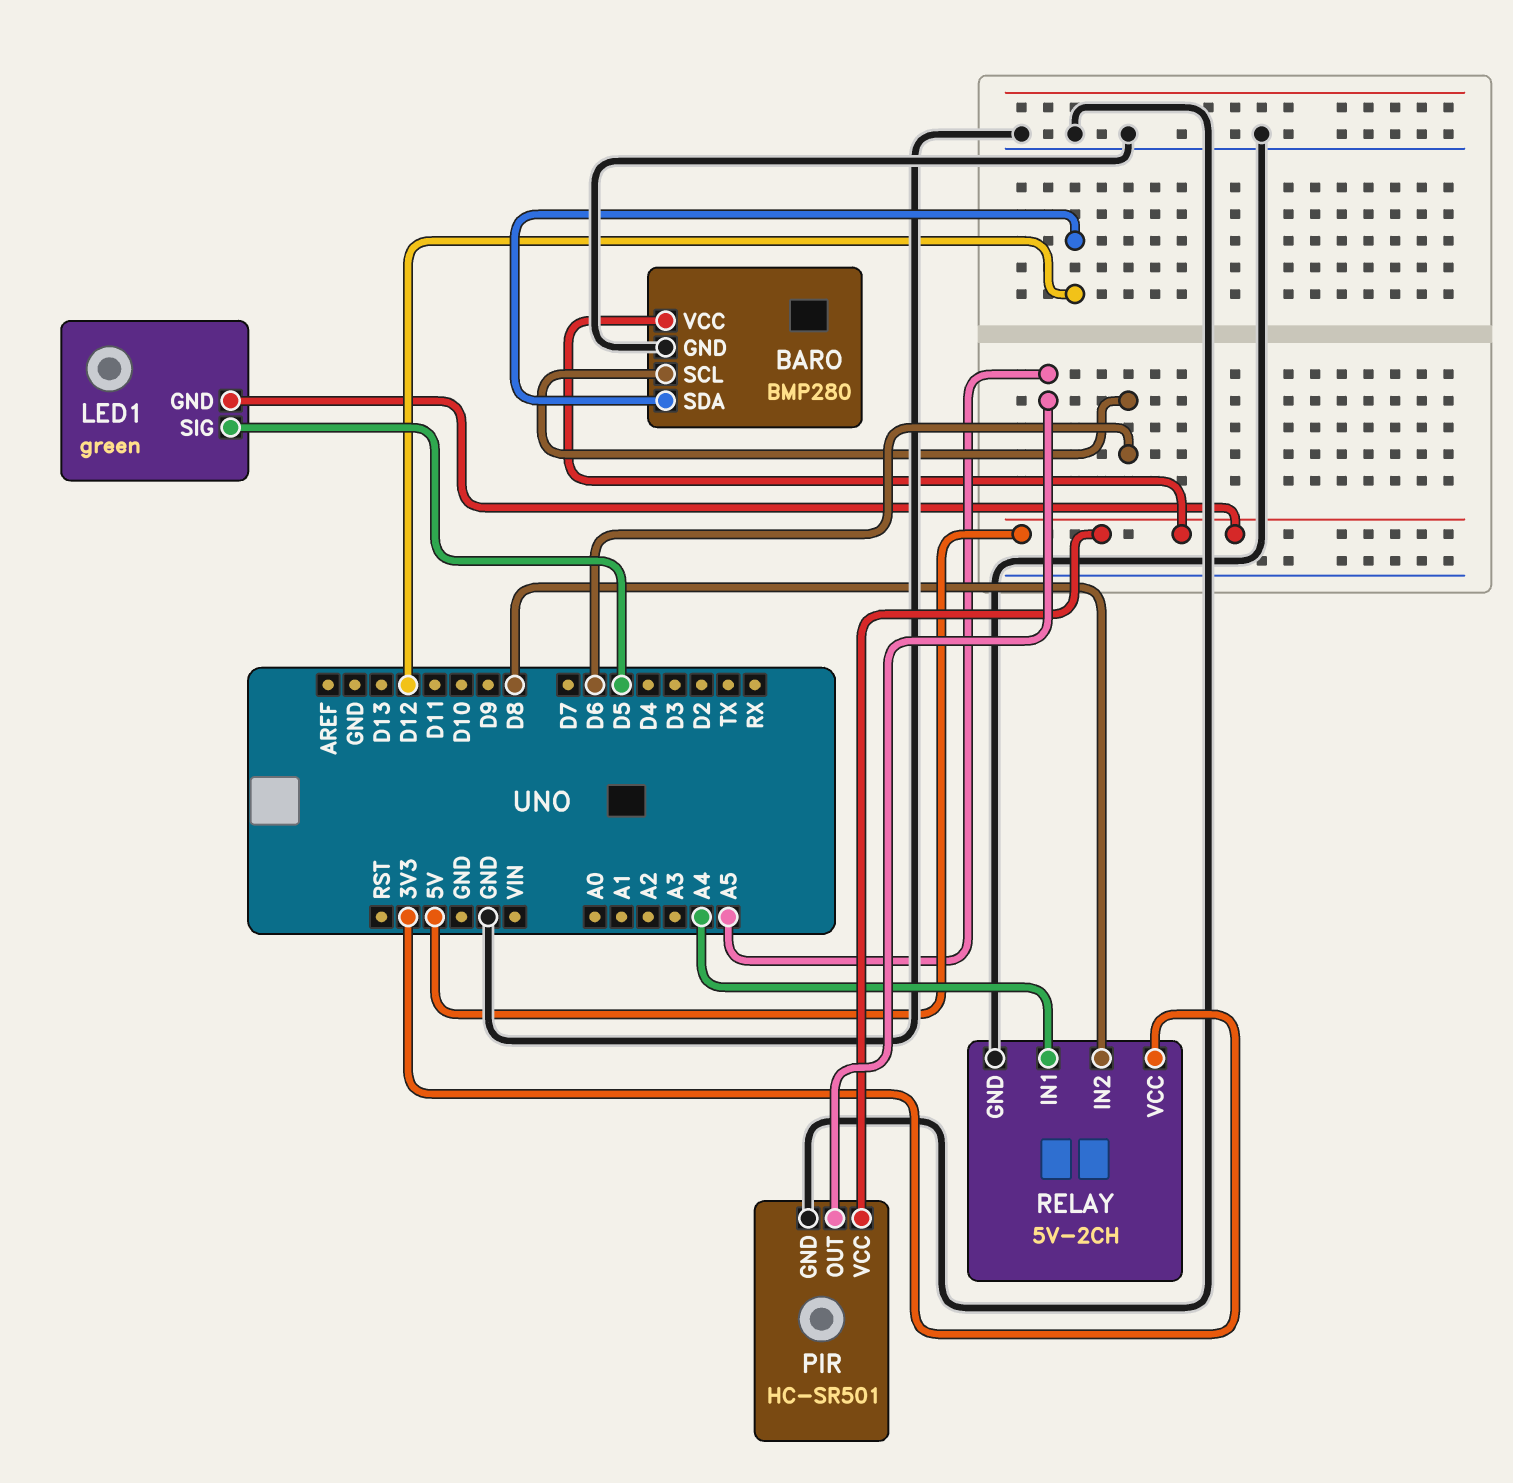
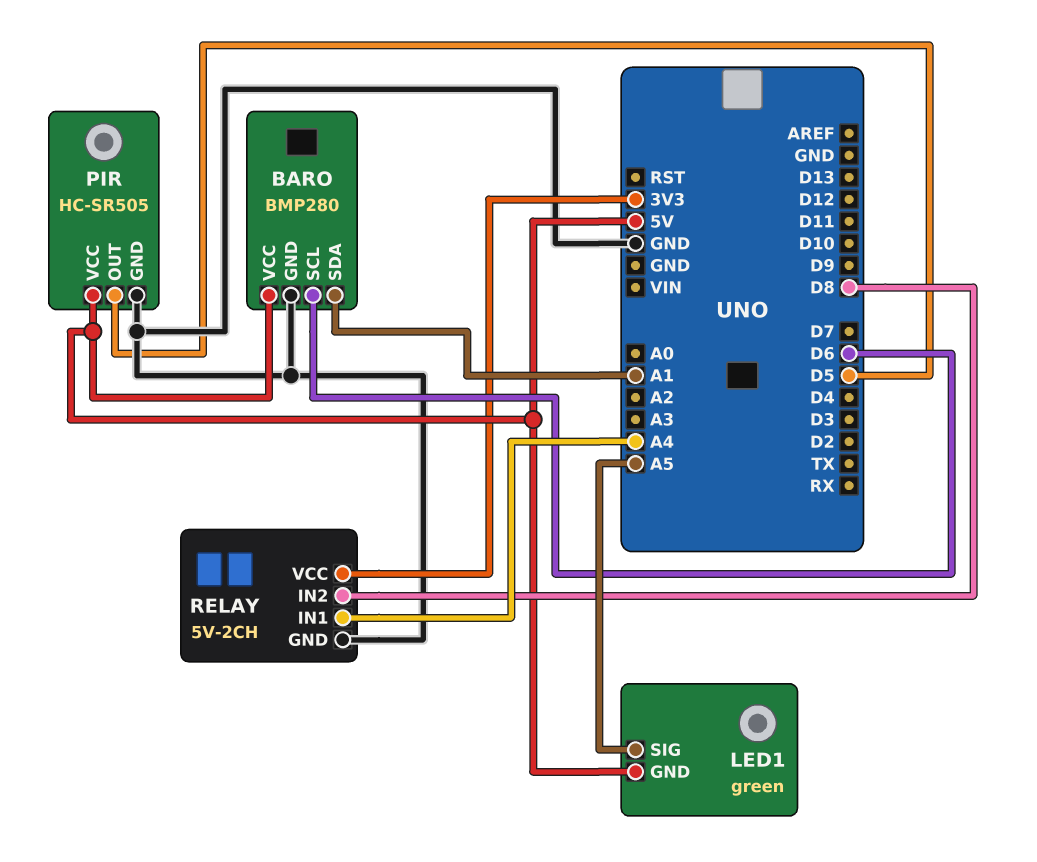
BARO pin SDA: D12 -> A1
LED1 pin SIG: D5 -> A5
PIR: HC-SR501 -> HC-SR505
PIR pin OUT: A5 -> D5

